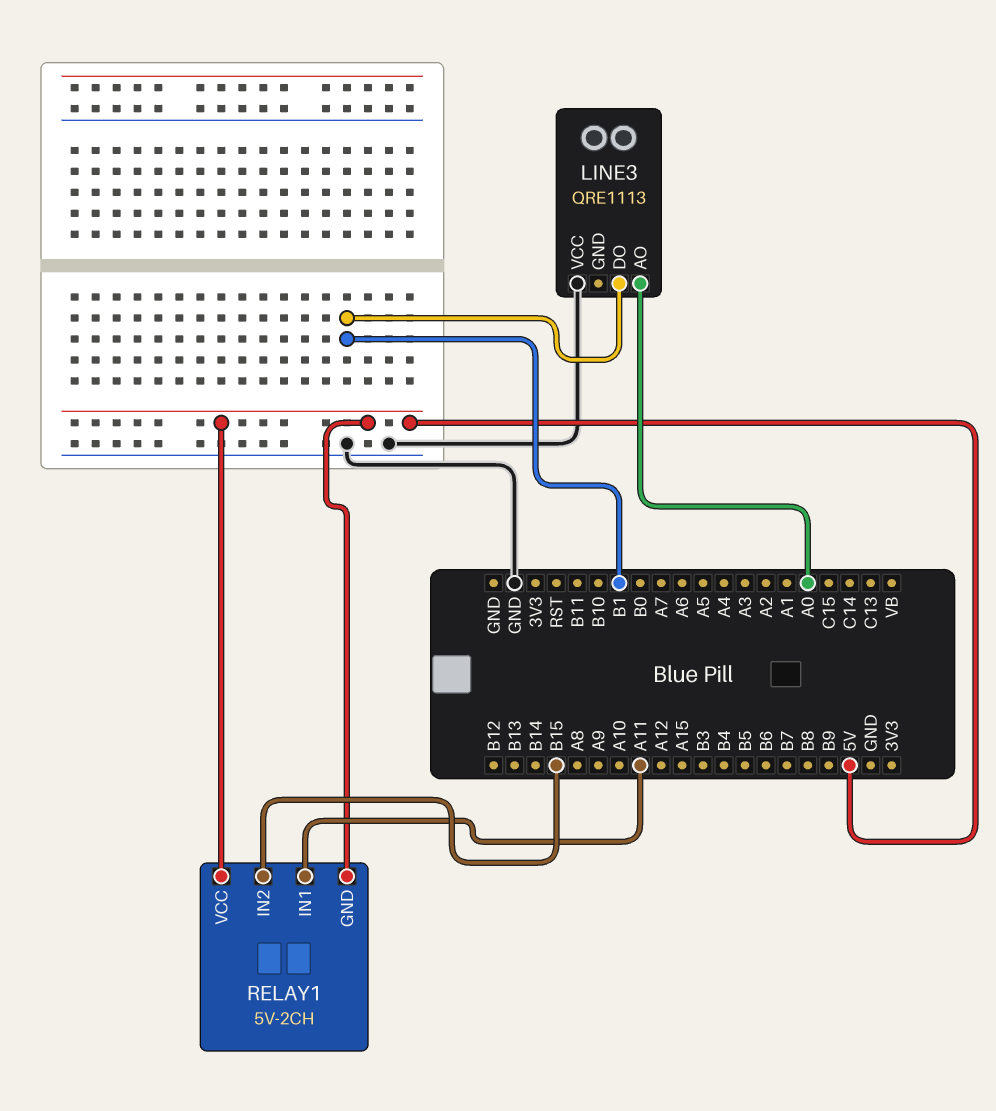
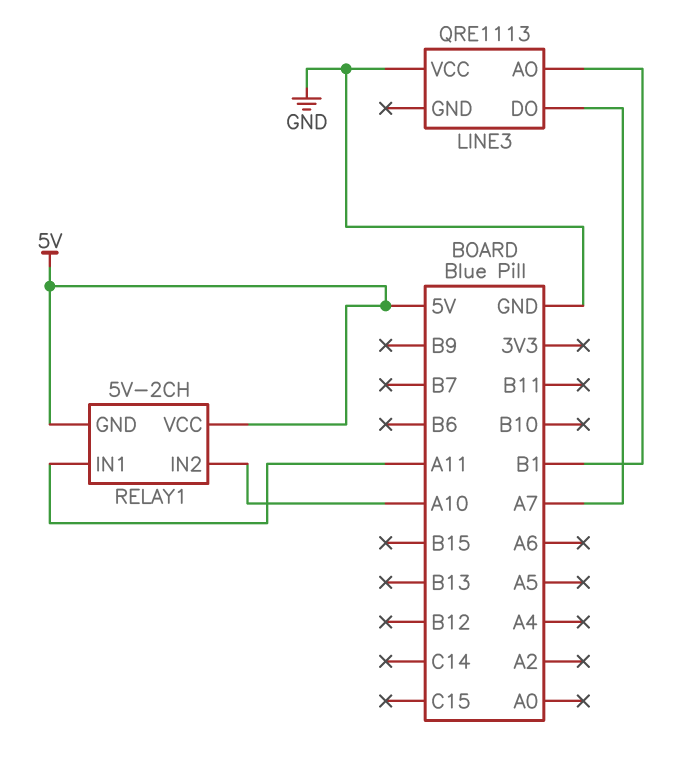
LINE3 pin AO: A0 -> B1
LINE3 pin DO: B1 -> A7
RELAY1 pin IN2: B15 -> A10

